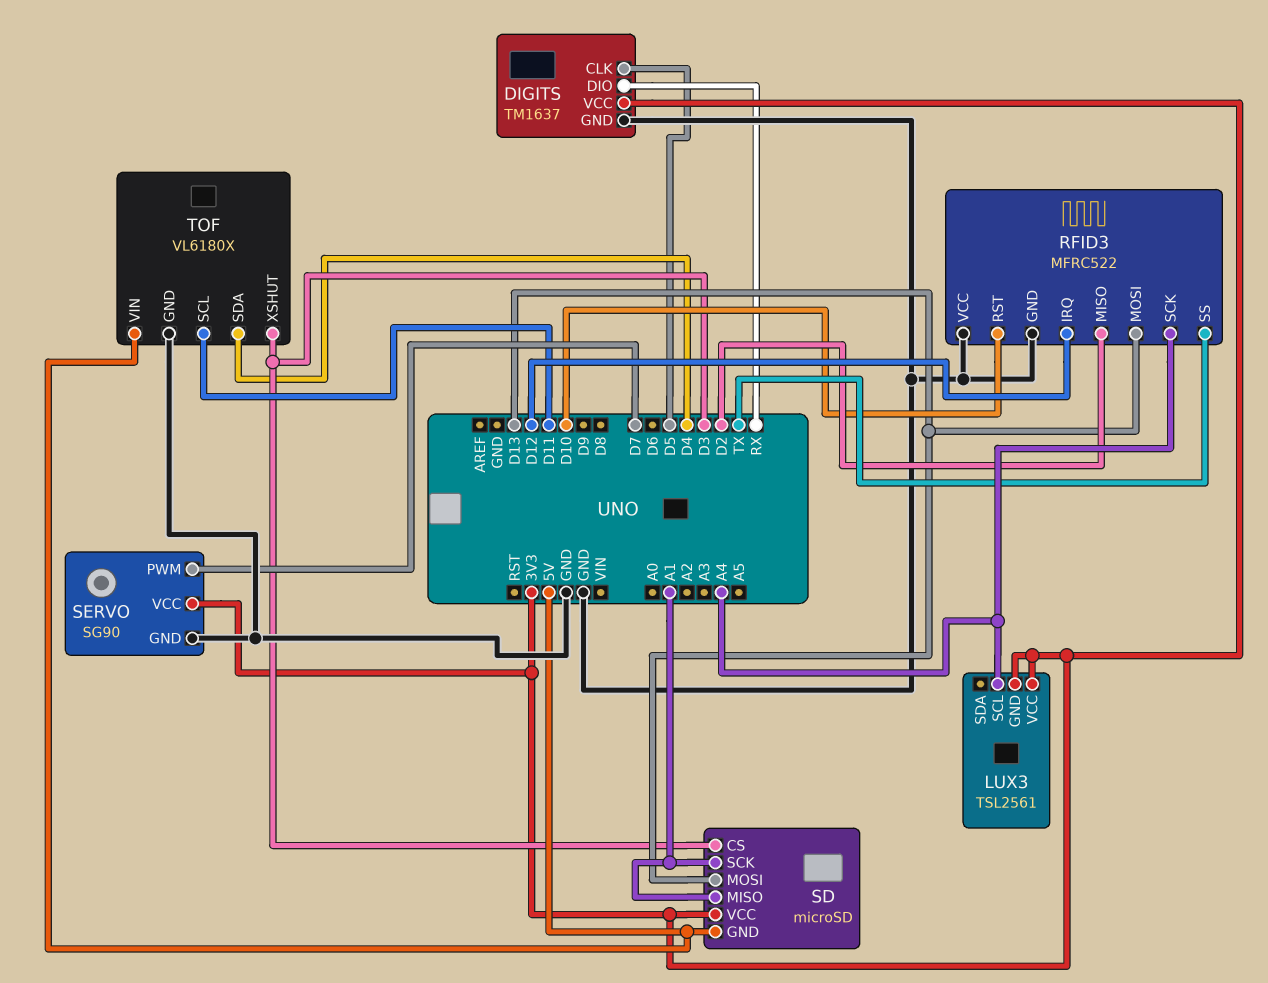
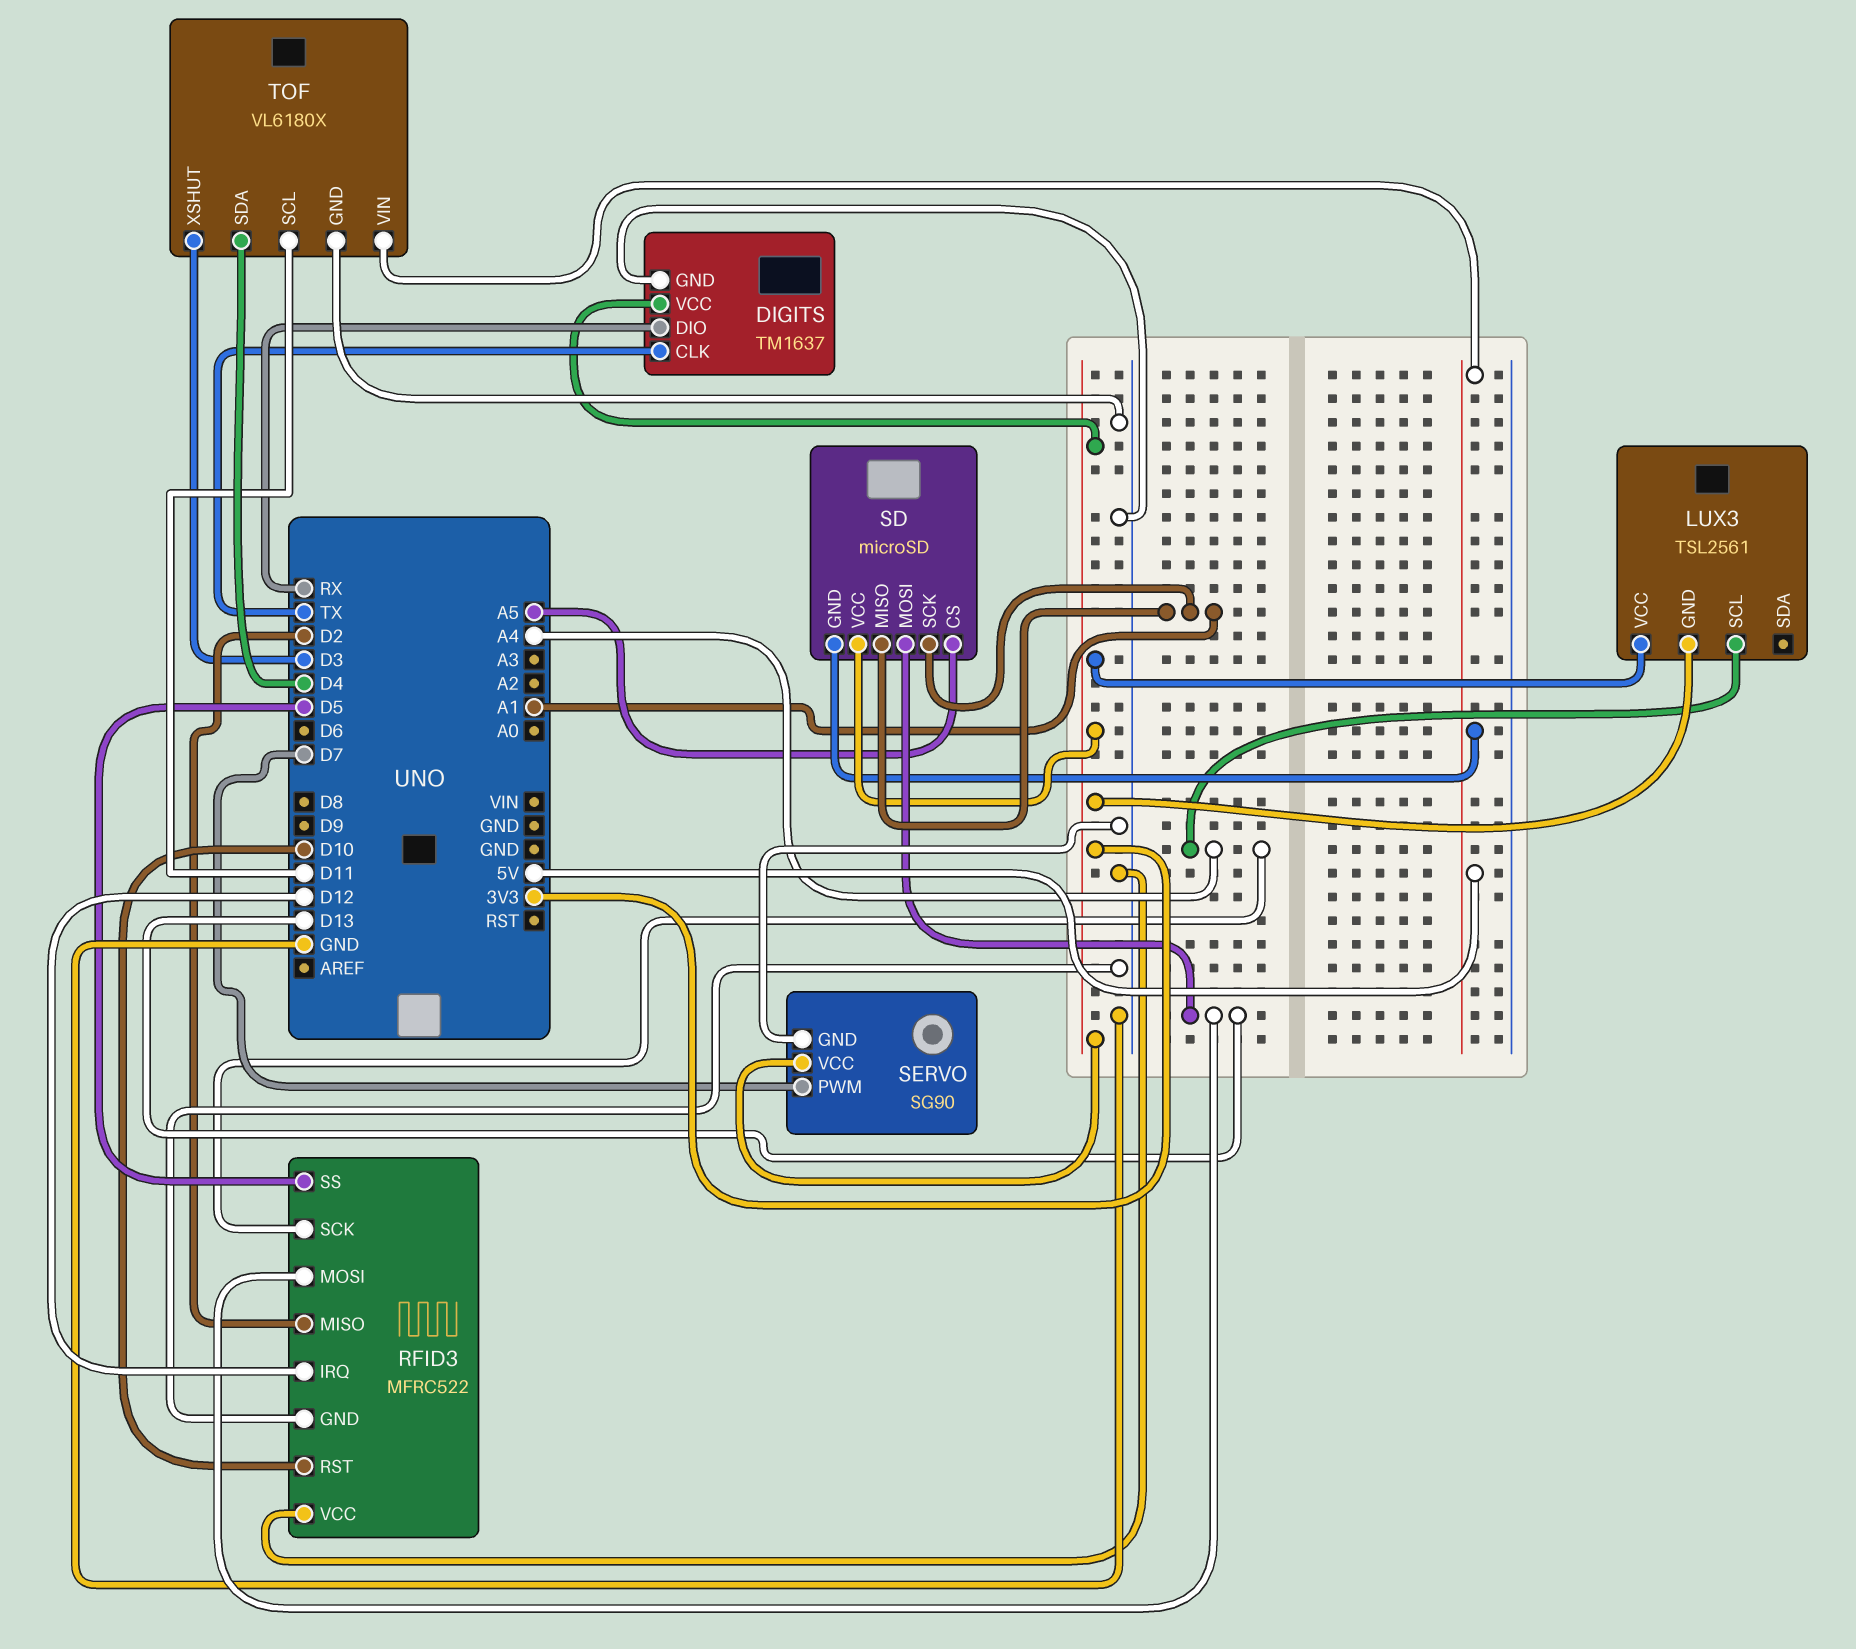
DIGITS pin CLK: D5 -> TX
RFID3 pin SS: TX -> D5
SD pin CS: D3 -> A5

